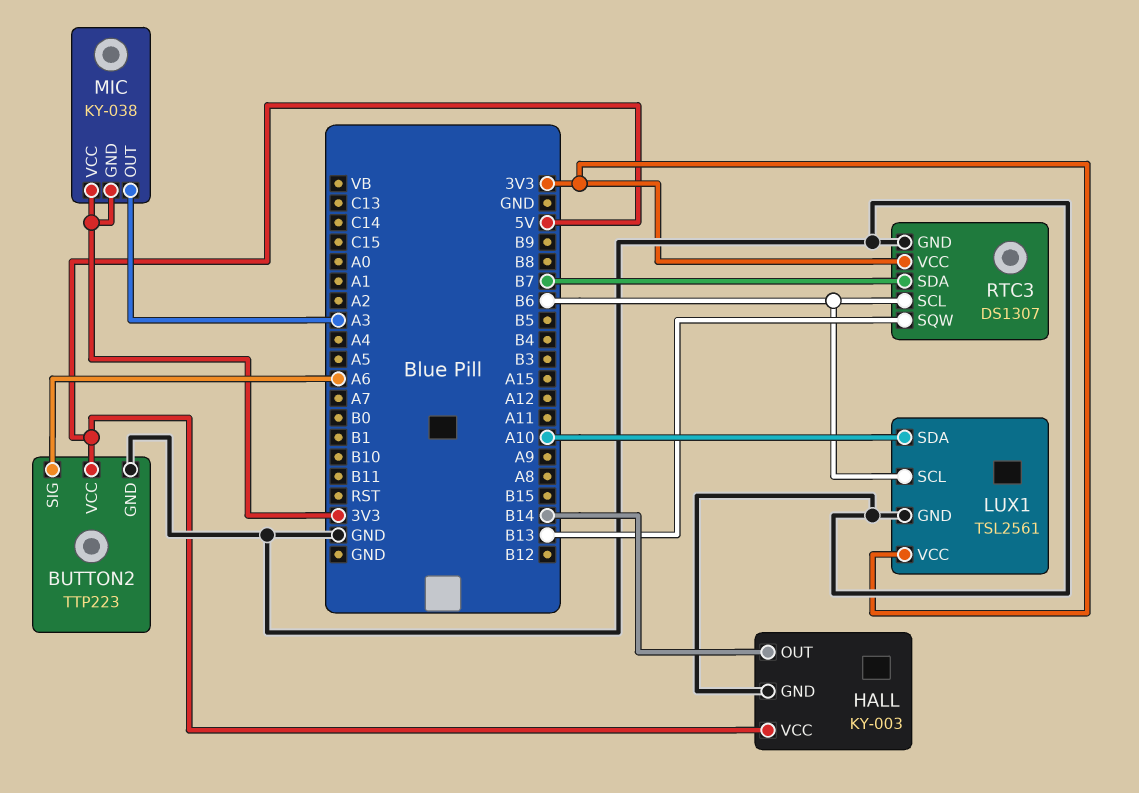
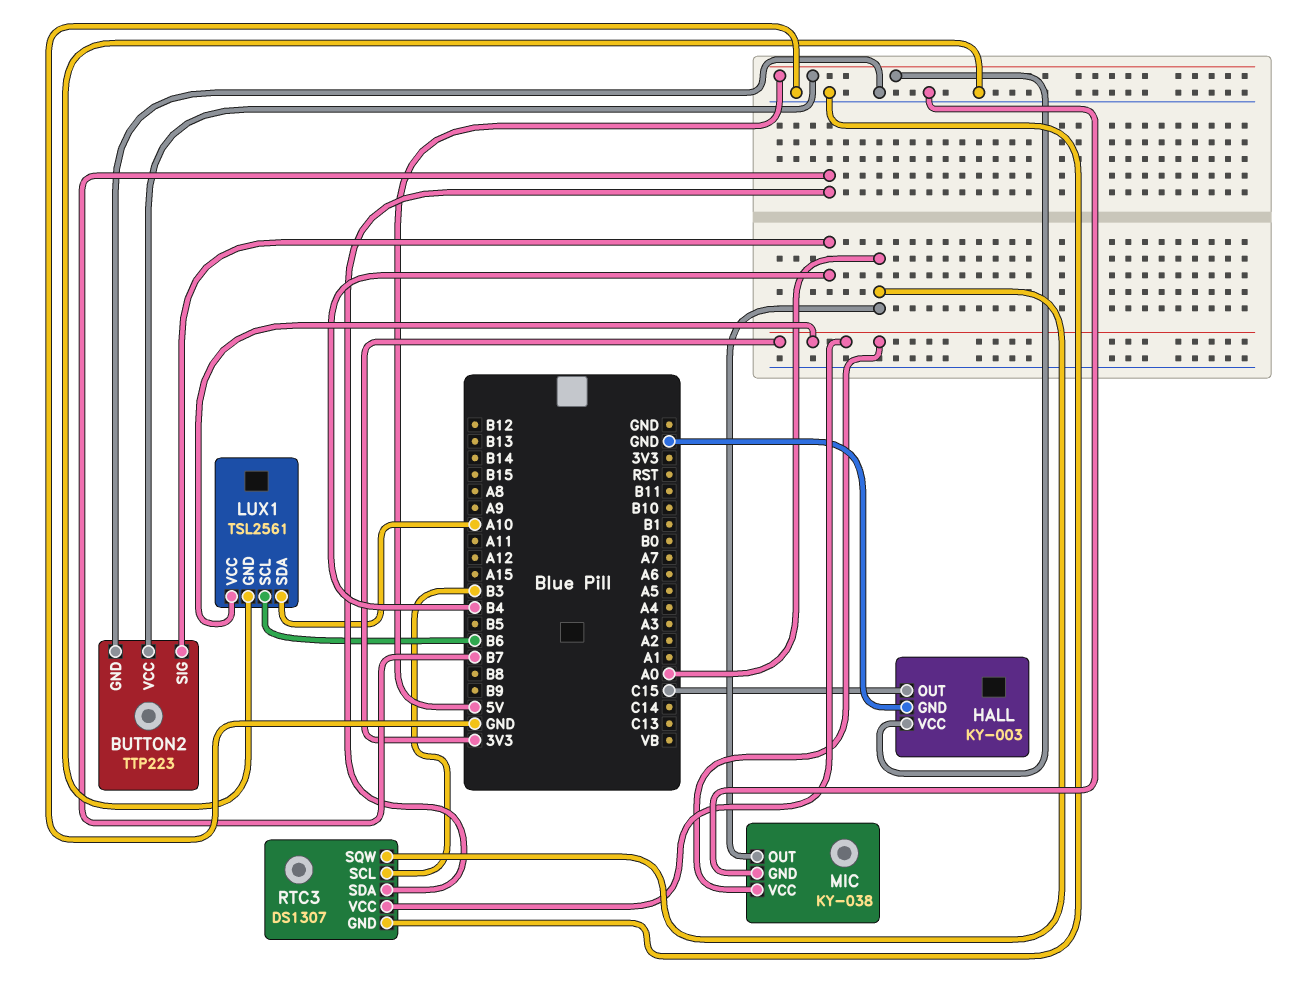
BUTTON2 pin SIG: A6 -> B4
HALL pin OUT: B14 -> C15
MIC pin GND: 3V3 -> GND
MIC pin OUT: A3 -> A0
RTC3 pin SCL: B6 -> B3
RTC3 pin SQW: B13 -> A0

